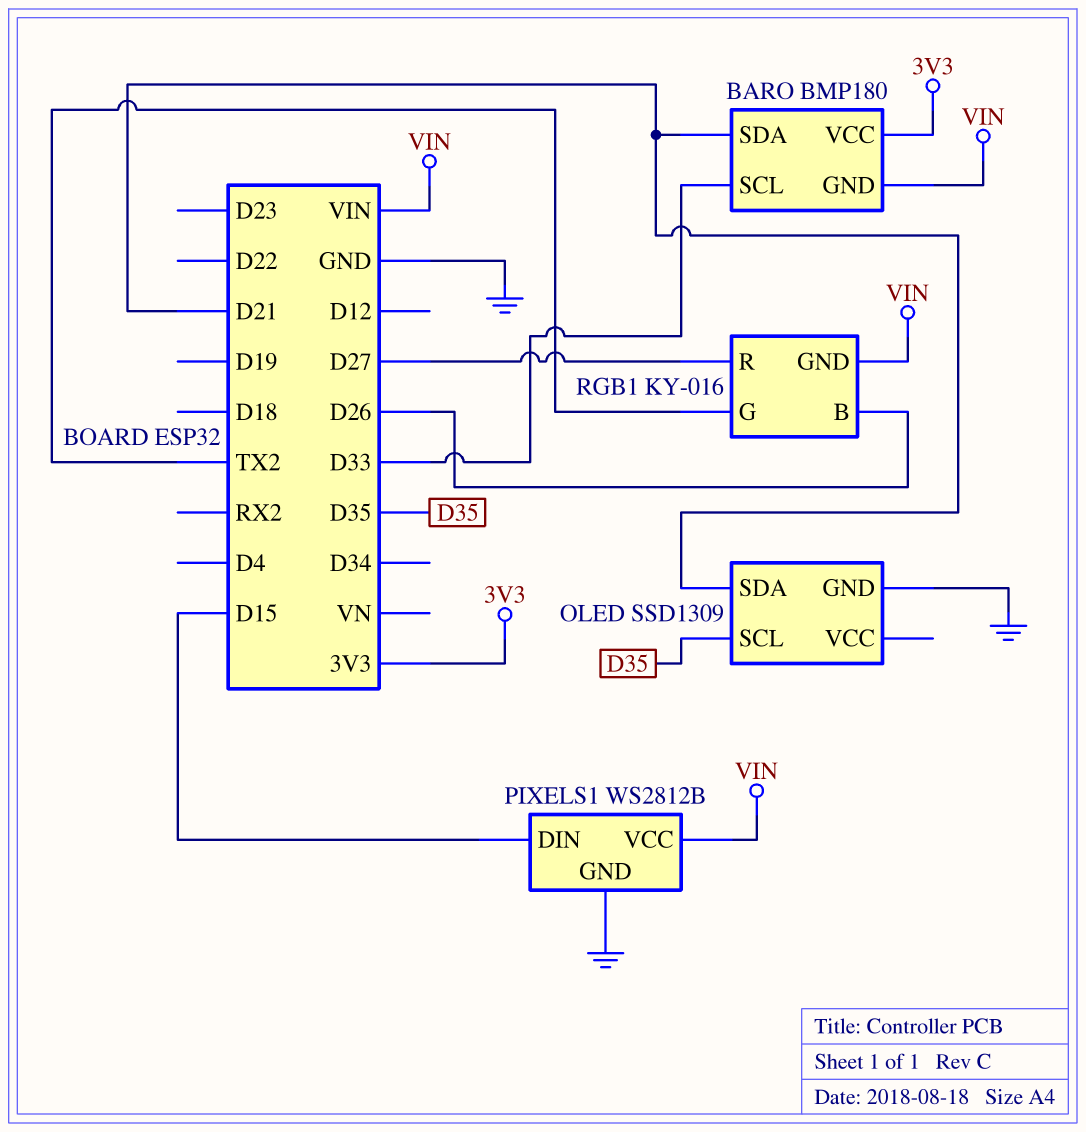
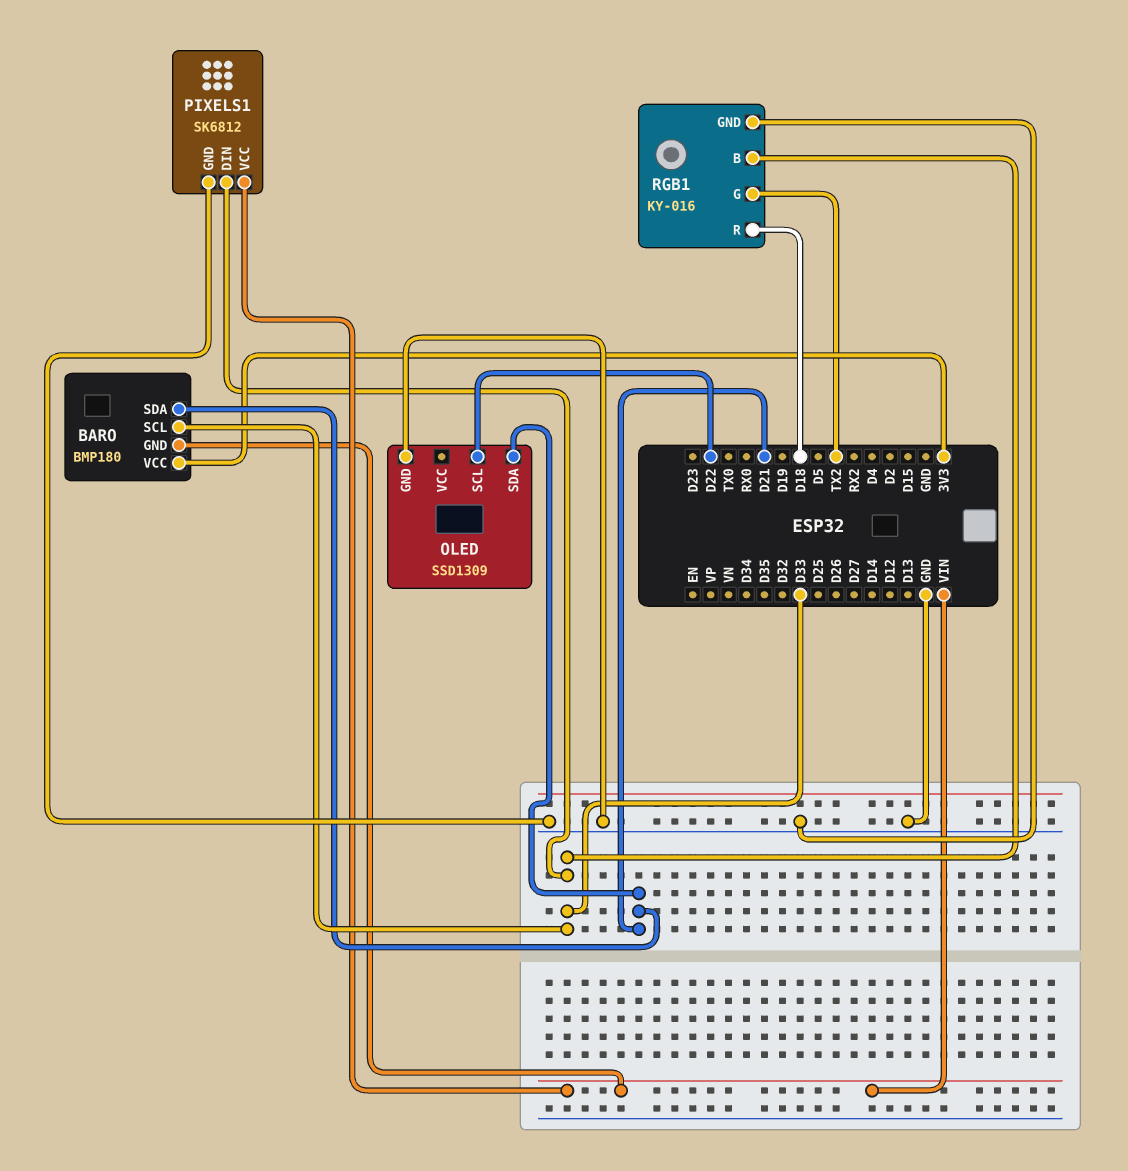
OLED pin SCL: D35 -> D22
PIXELS1: WS2812B -> SK6812
PIXELS1 pin DIN: D15 -> D33
RGB1 pin B: D26 -> D33
RGB1 pin GND: VIN -> GND
RGB1 pin R: D27 -> D18

